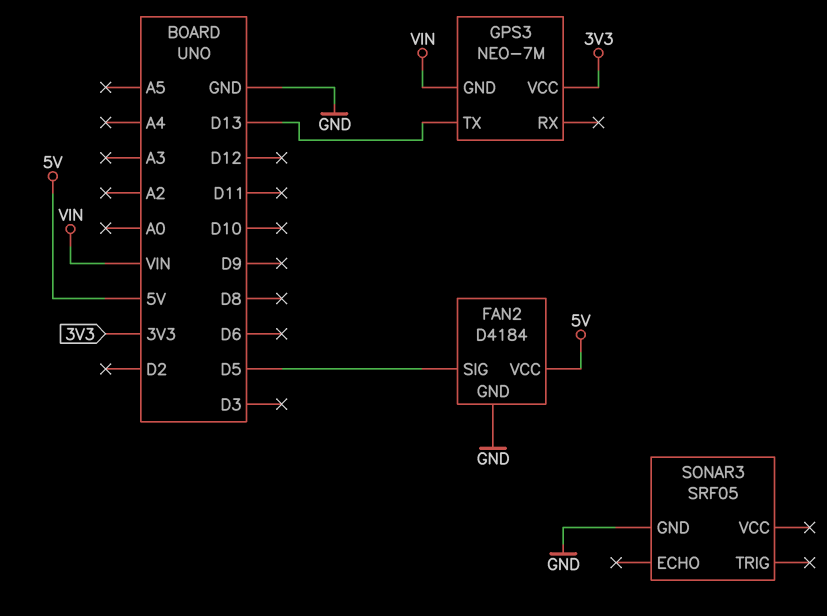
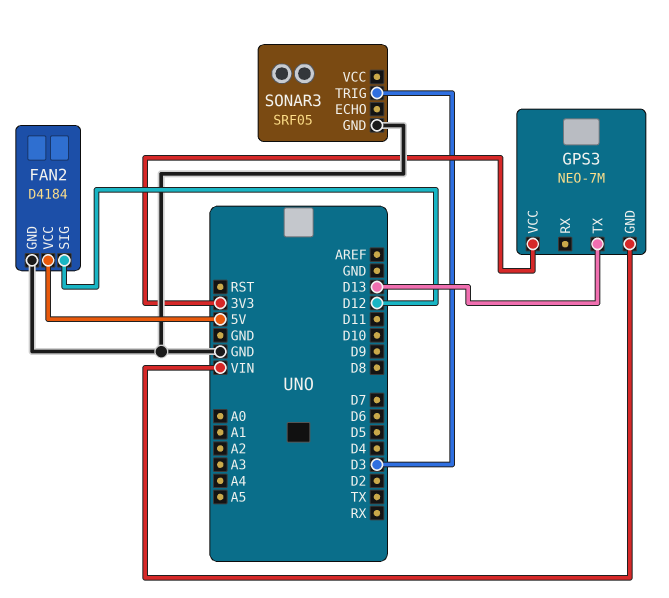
FAN2 pin SIG: D5 -> D12
SONAR3 pin TRIG: none -> D3

